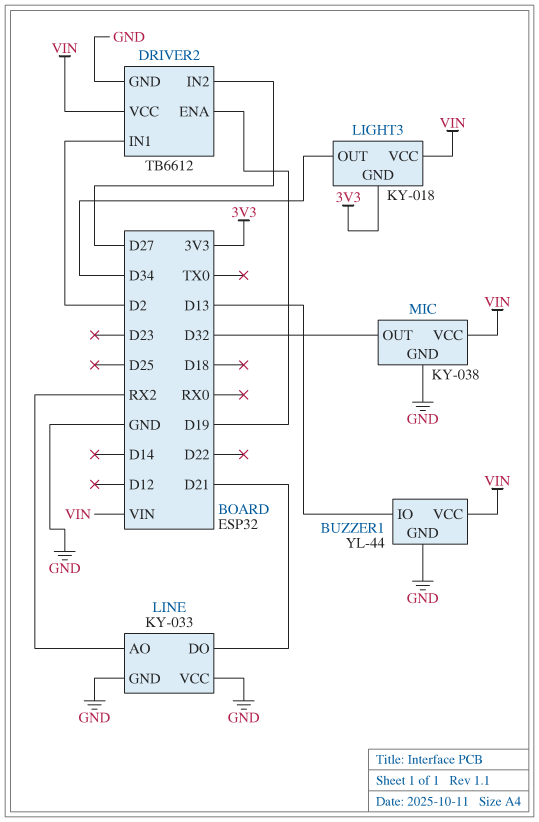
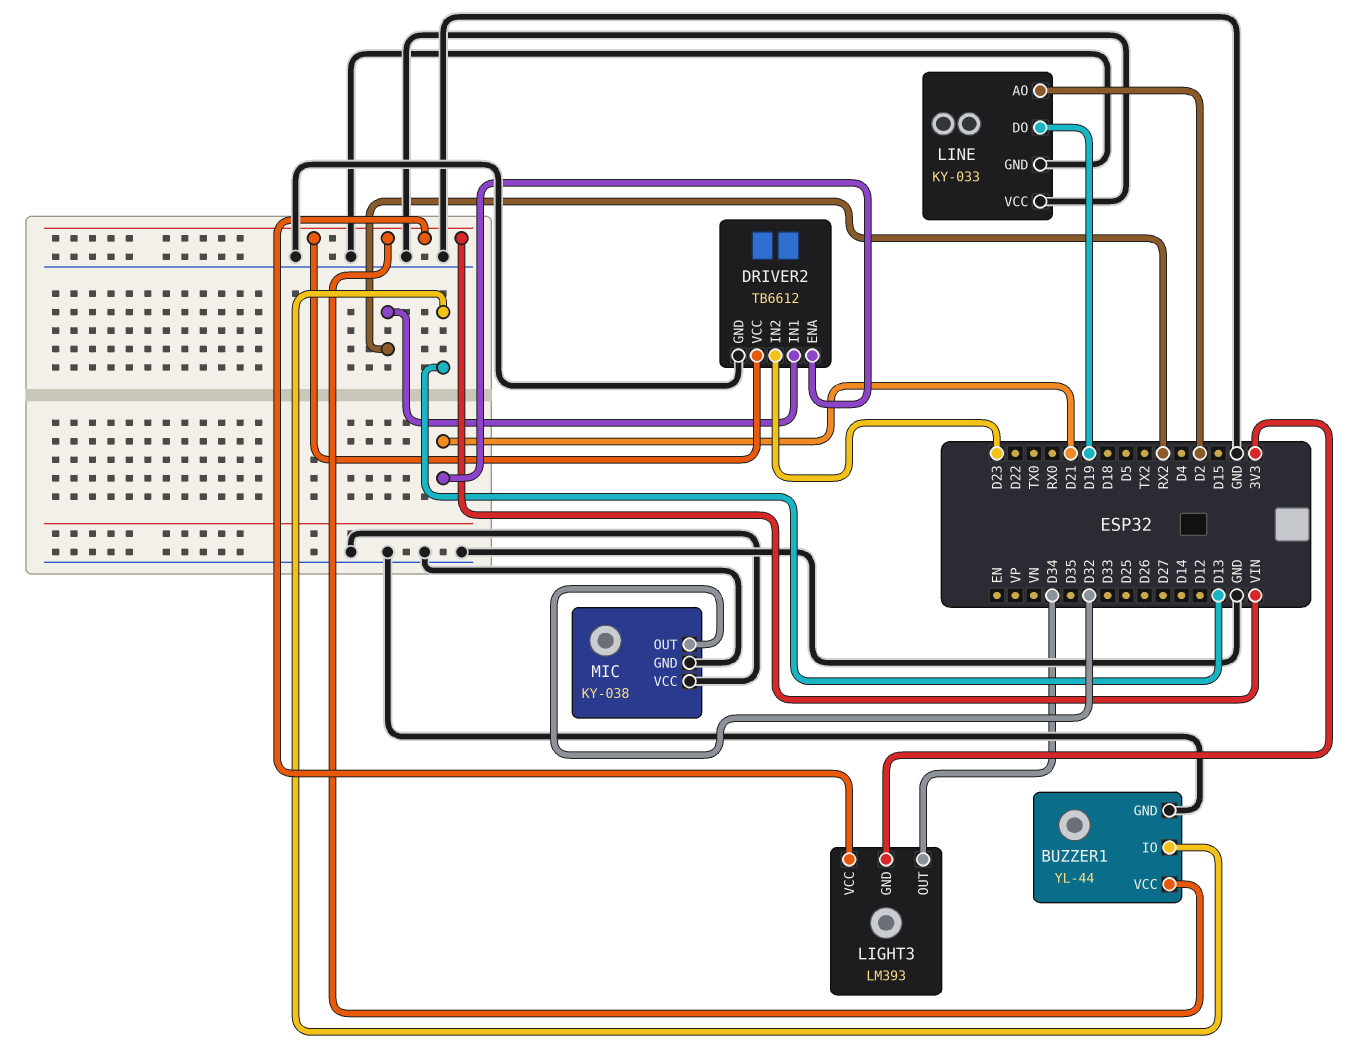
DRIVER2 pin ENA: D19 -> D21
DRIVER2 pin IN1: D2 -> RX2
DRIVER2 pin IN2: D27 -> D23
LIGHT3: KY-018 -> LM393
LINE pin AO: RX2 -> D2
LINE pin DO: D21 -> D19
MIC pin VCC: VIN -> GND

